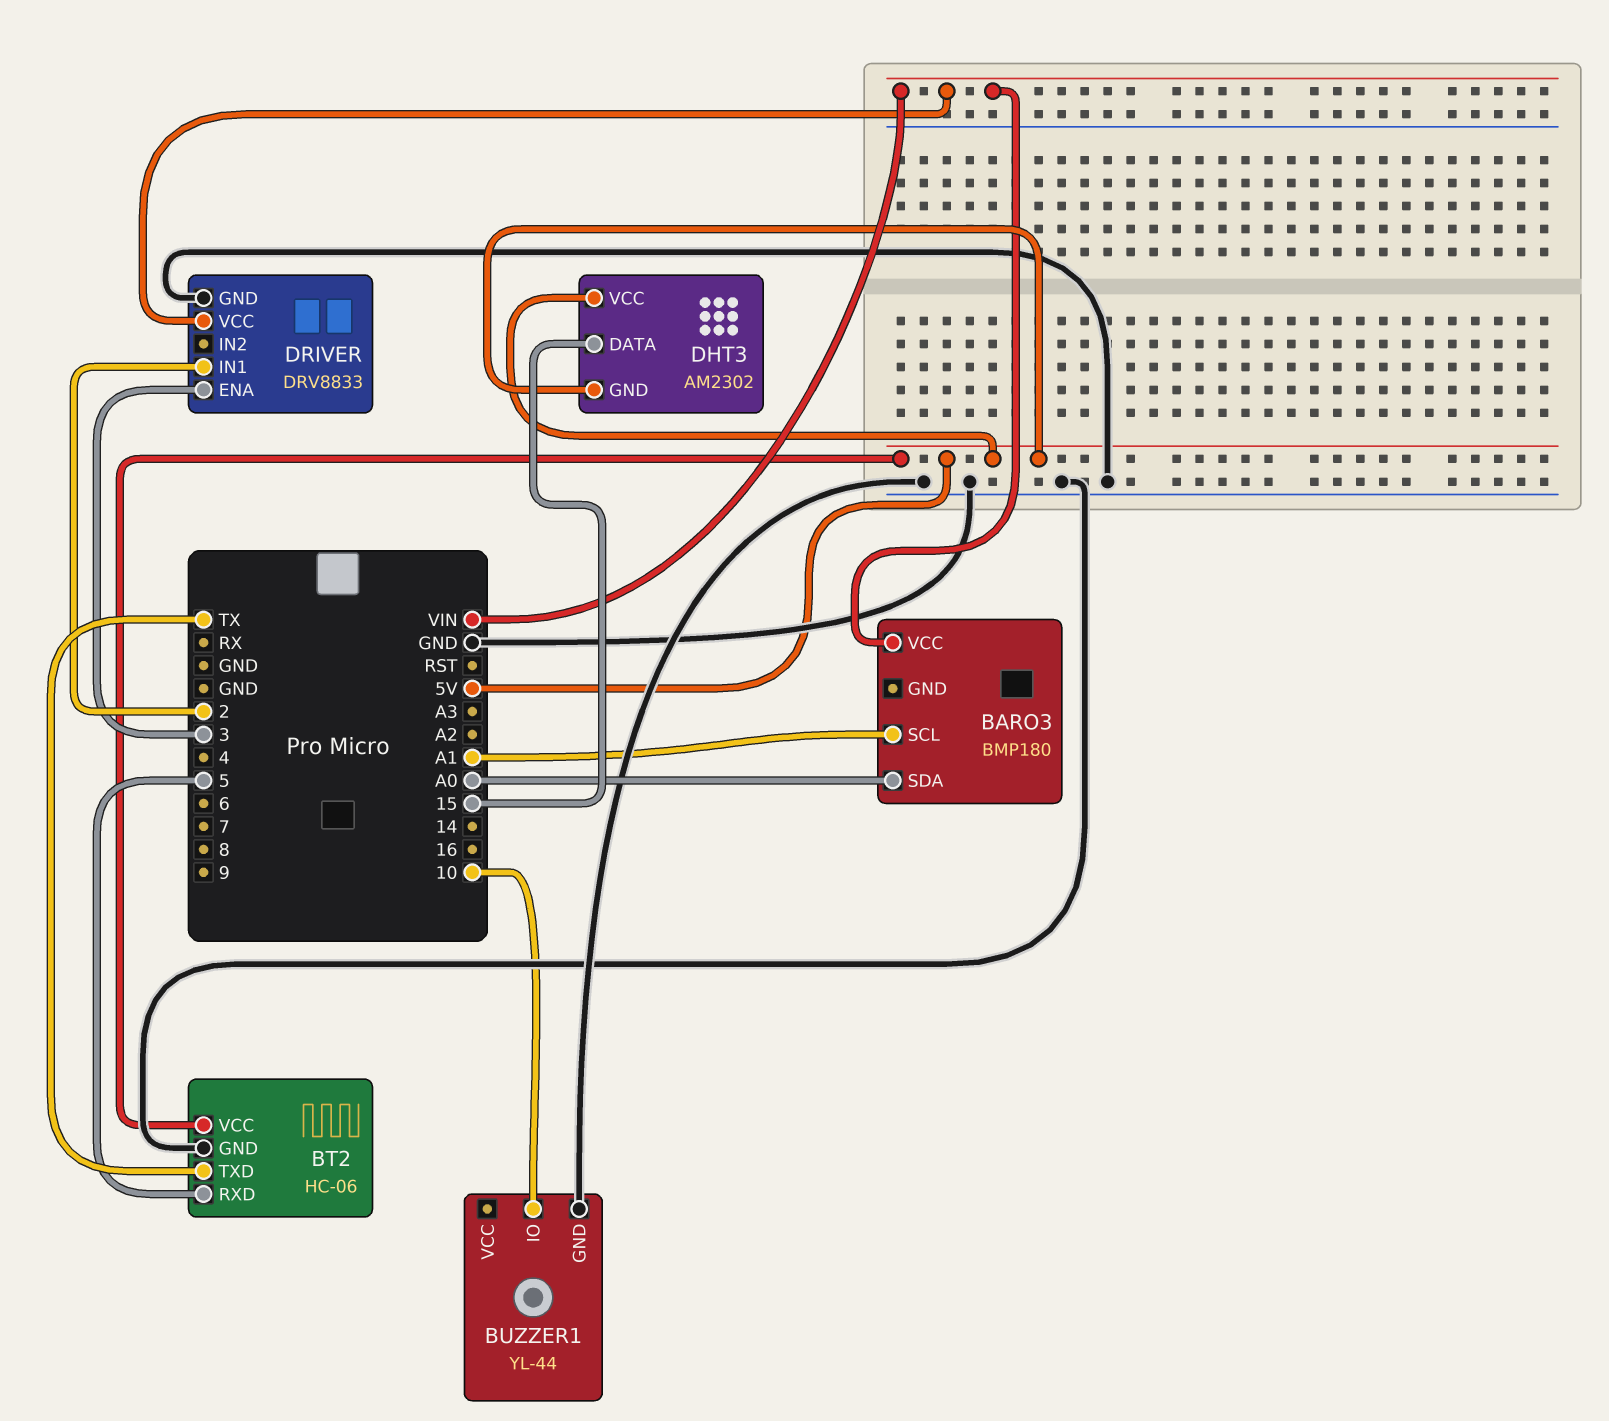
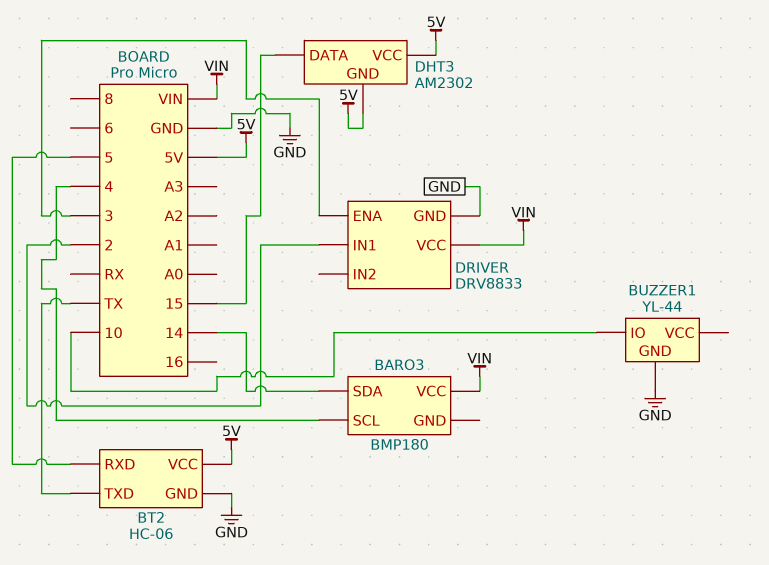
BARO3 pin SCL: A1 -> 4
BARO3 pin SDA: A0 -> 14

